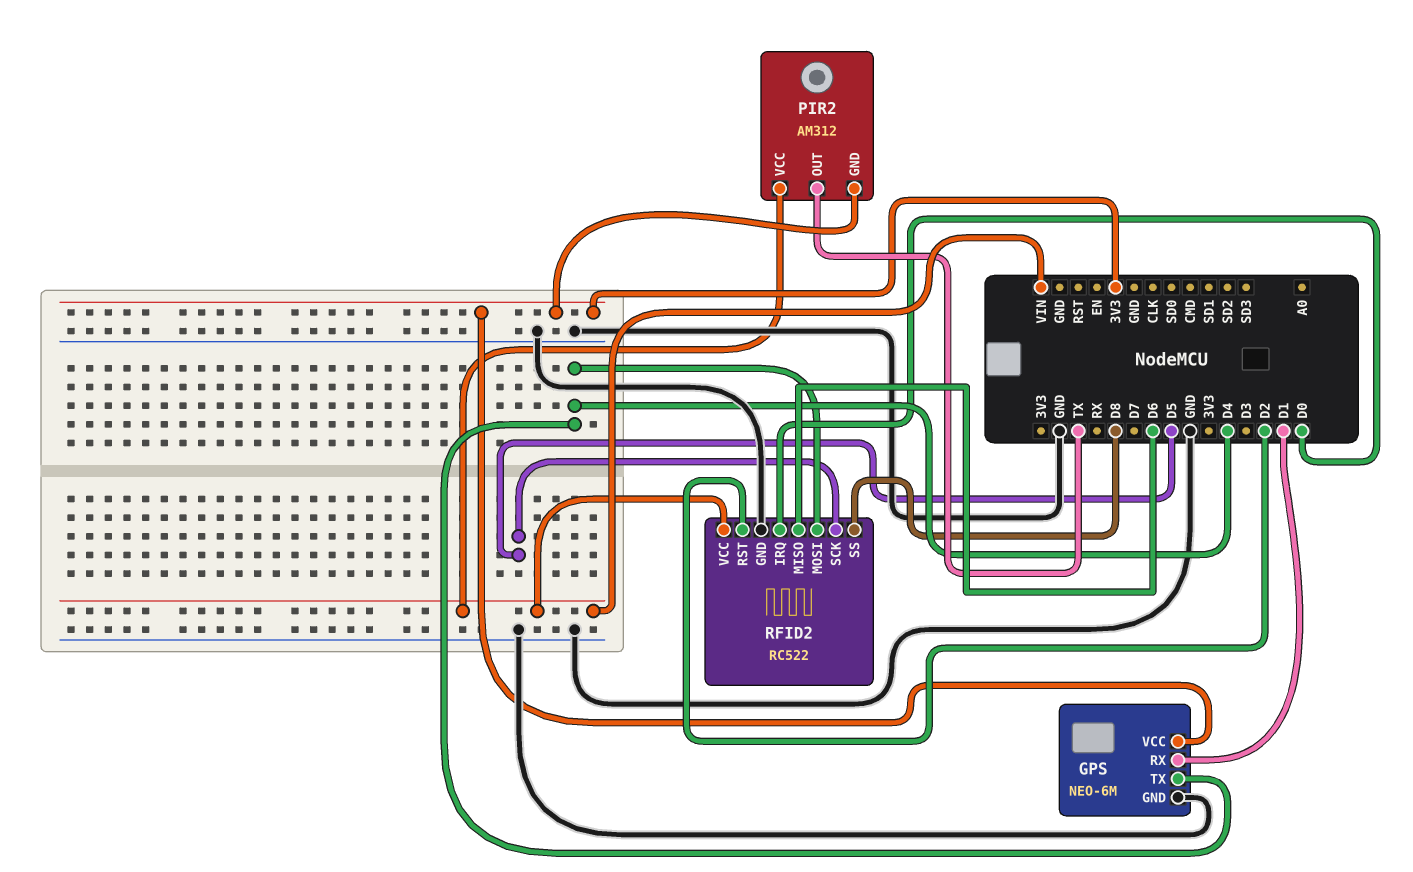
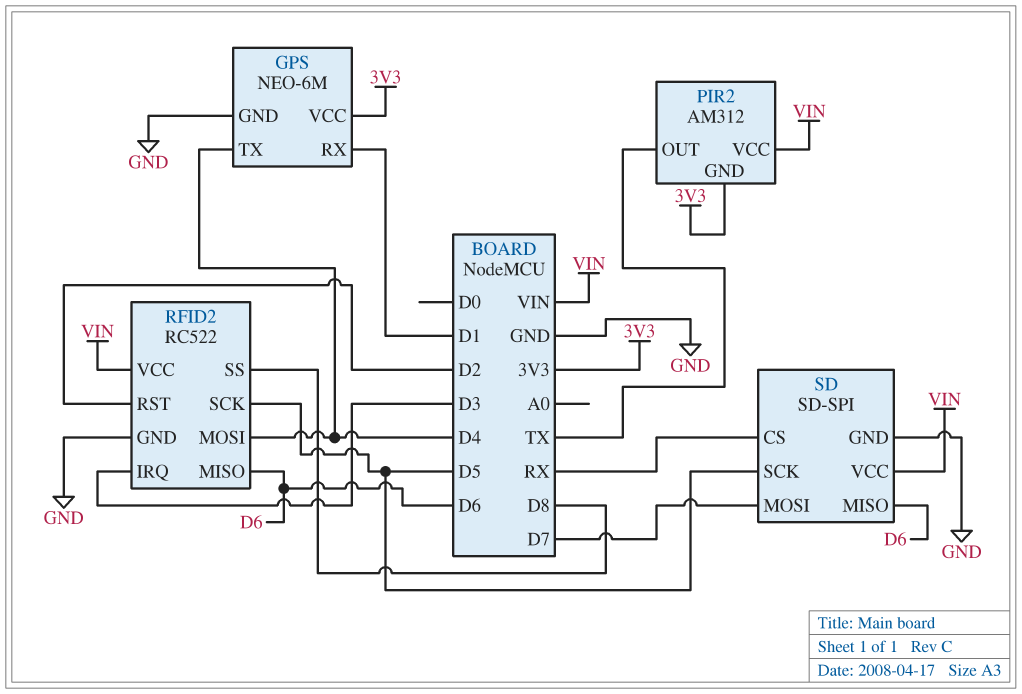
RFID2 pin IRQ: D0 -> D3
SD: none -> SD-SPI
SD pin CS: none -> RX
SD pin GND: none -> GND
SD pin MISO: none -> D6
SD pin MOSI: none -> D7
SD pin SCK: none -> D5
SD pin VCC: none -> VIN

